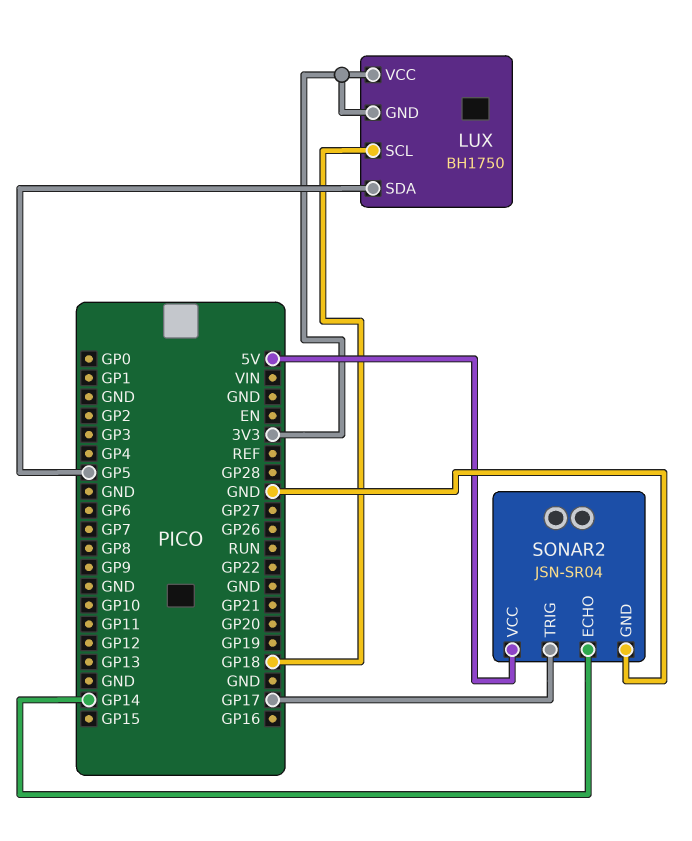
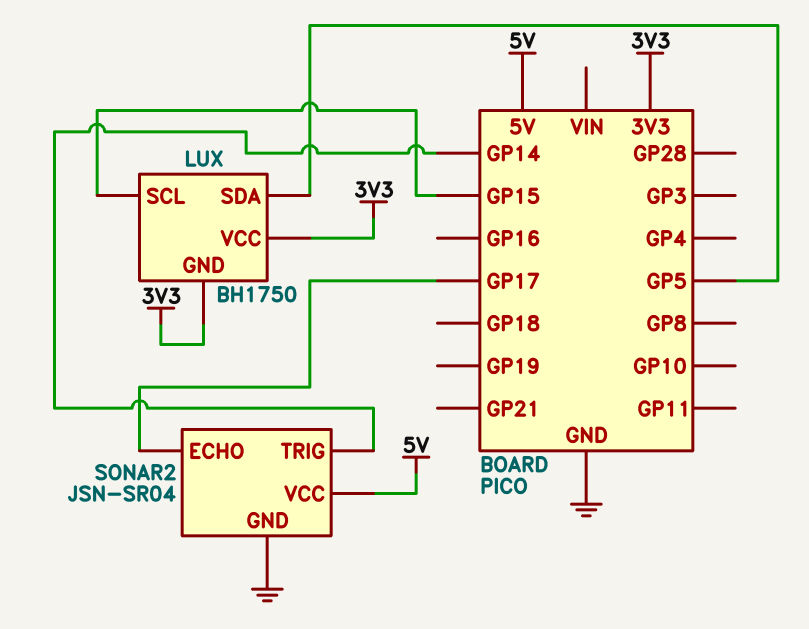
LUX pin SCL: GP18 -> GP15
SONAR2 pin ECHO: GP14 -> GP17
SONAR2 pin TRIG: GP17 -> GP14

